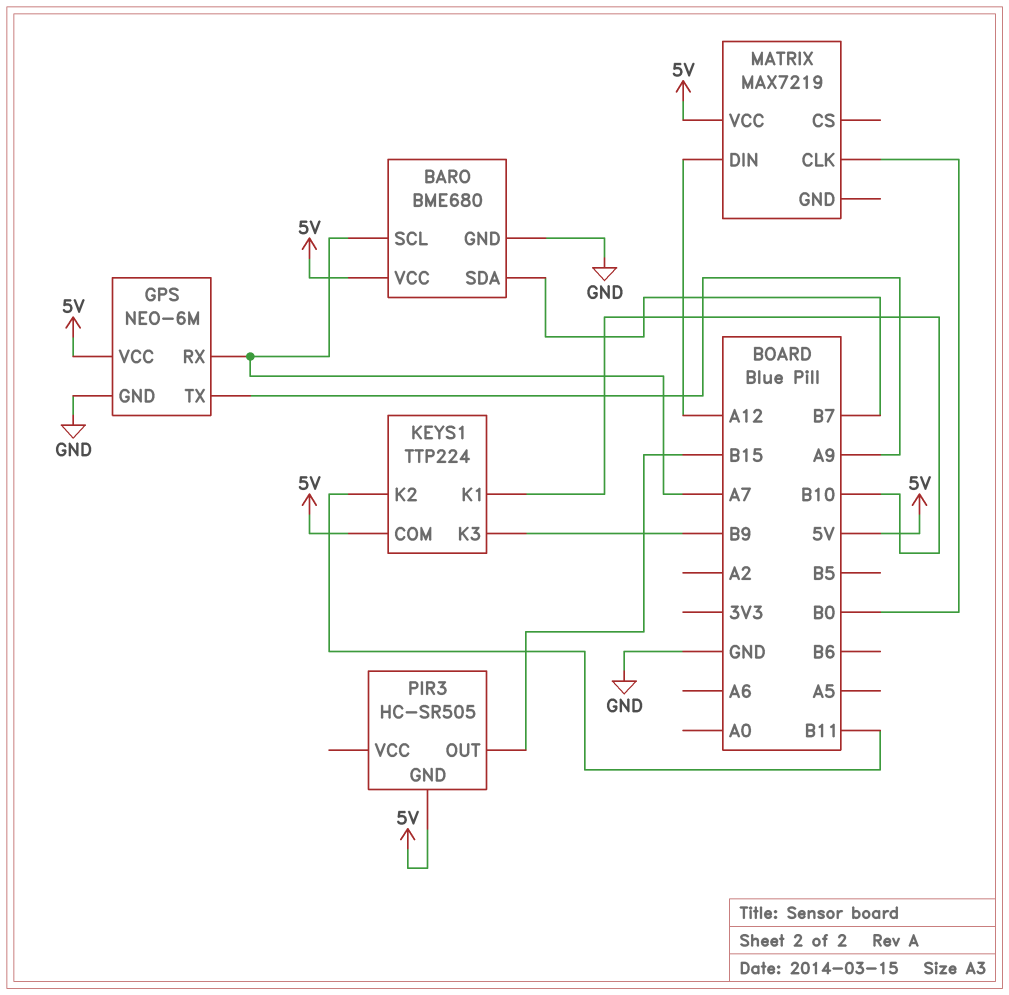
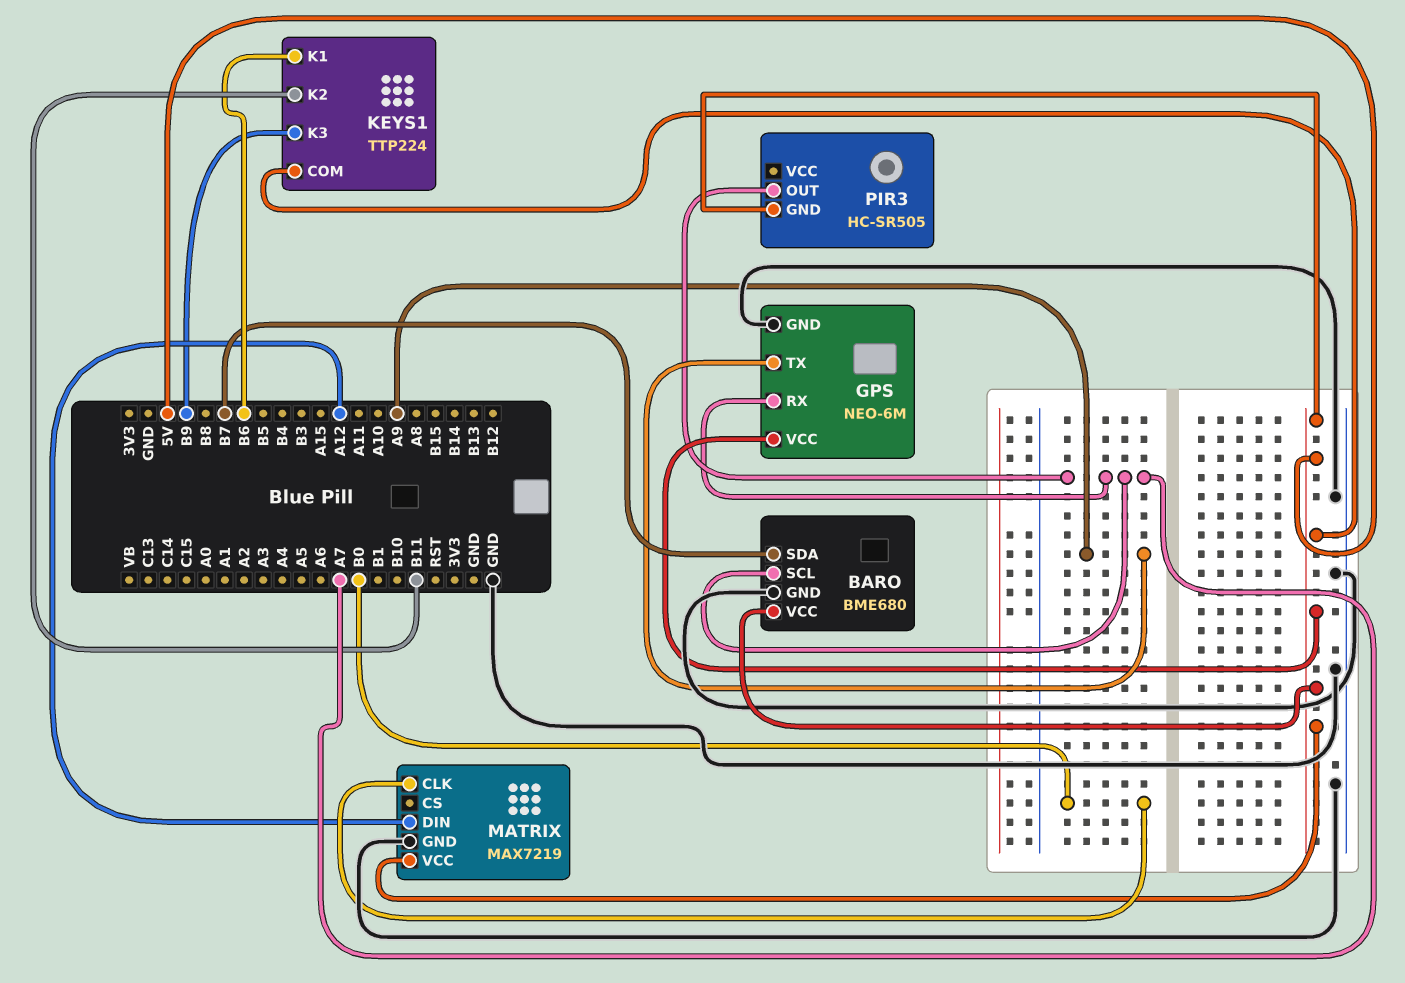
KEYS1 pin K1: B10 -> B6
MATRIX pin GND: none -> GND
PIR3 pin OUT: B15 -> A7

